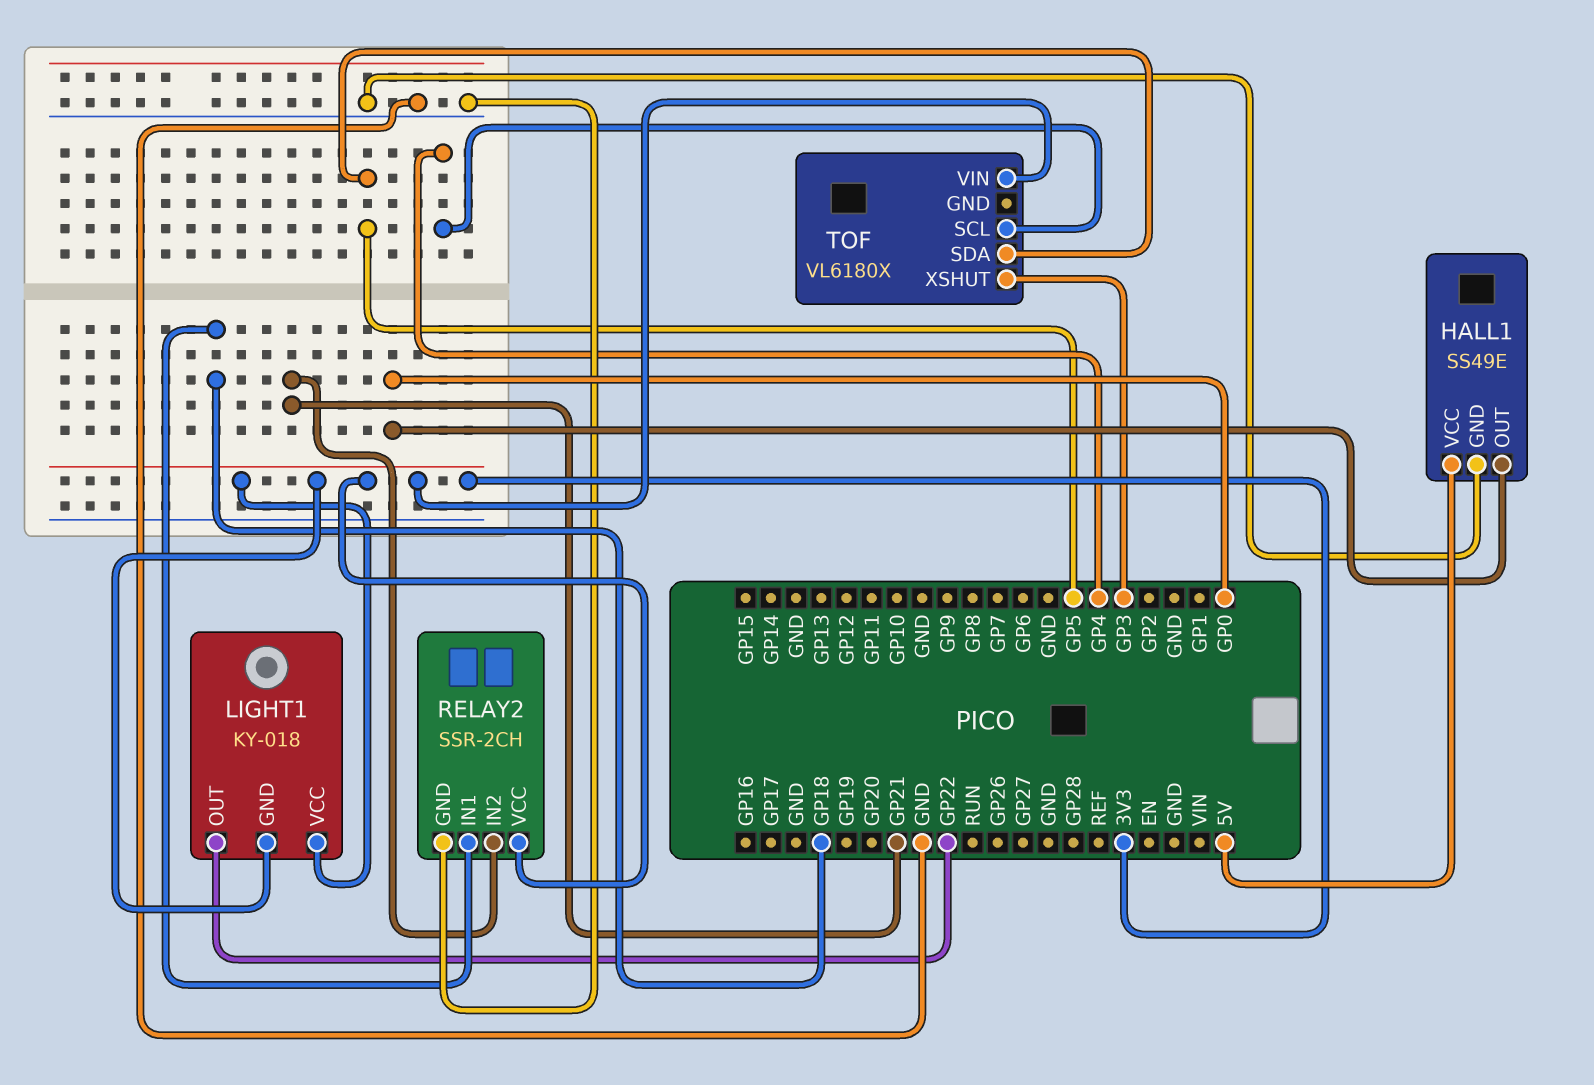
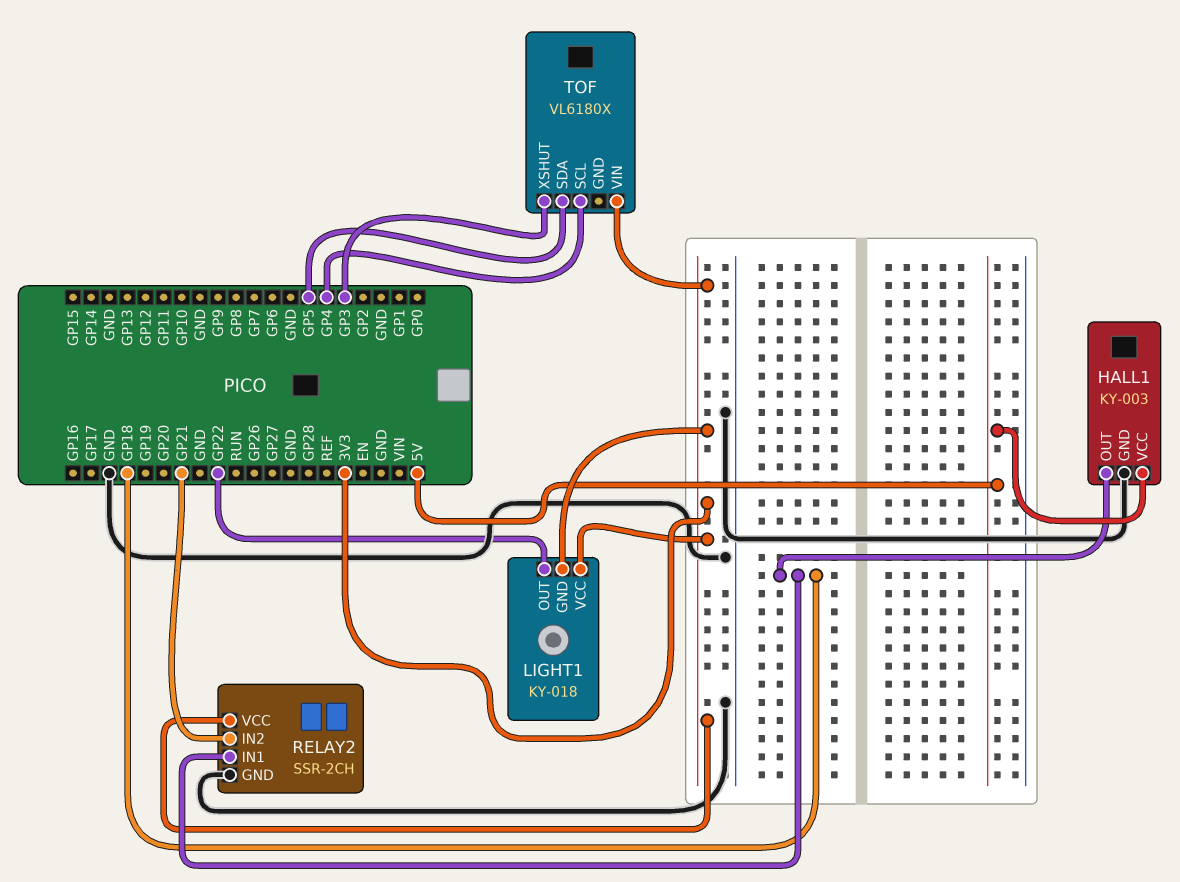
HALL1: SS49E -> KY-003
HALL1 pin OUT: GP0 -> GP18

